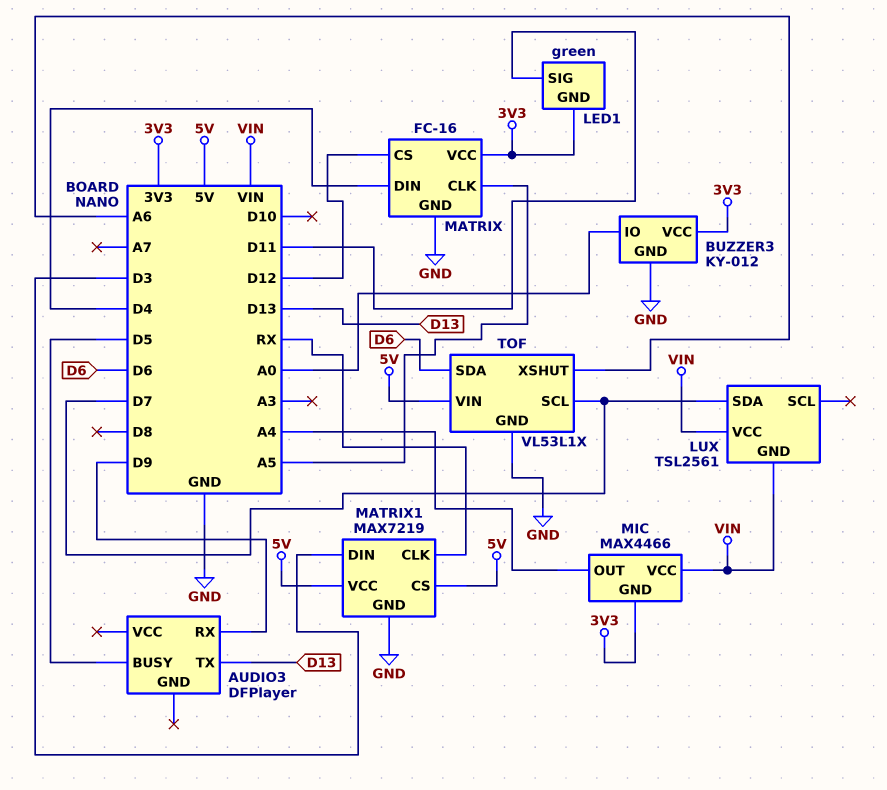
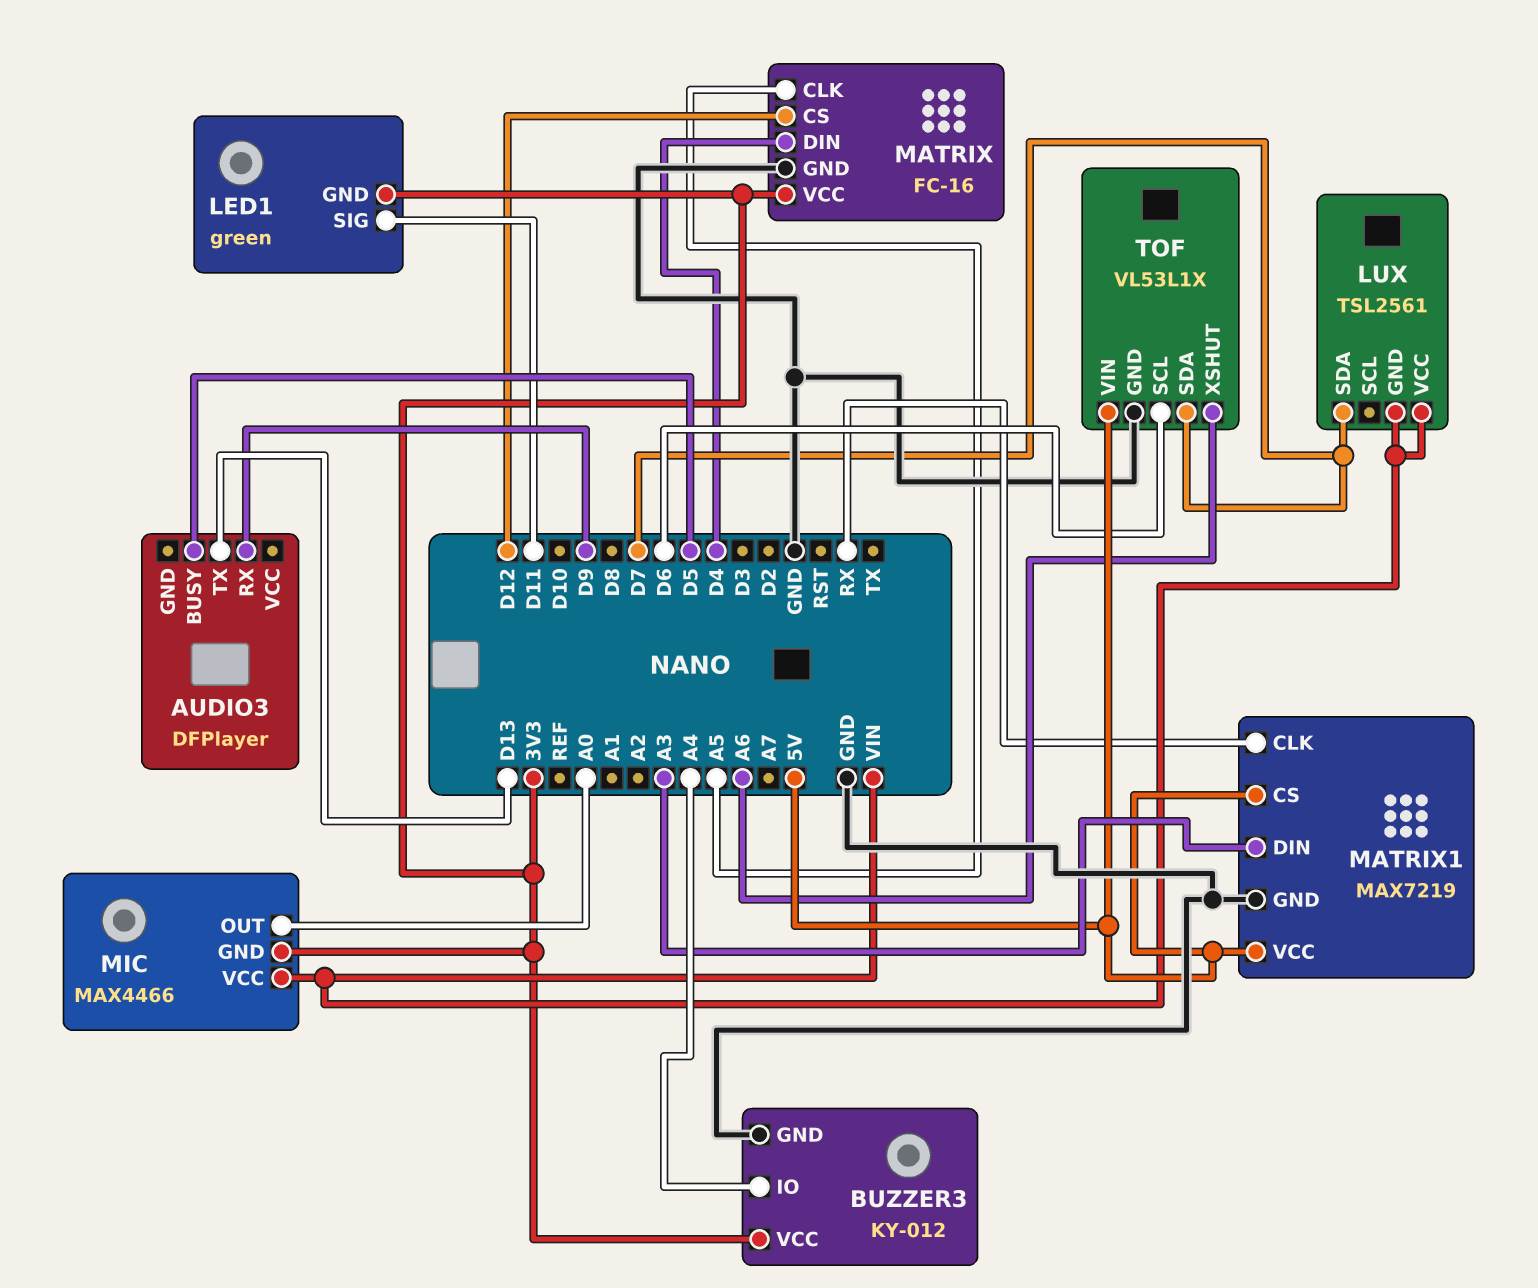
BUZZER3 pin IO: A0 -> A4
MATRIX1 pin DIN: D3 -> A3
MIC pin OUT: A4 -> A0
TOF pin SCL: D7 -> D6
TOF pin SDA: D6 -> D7

